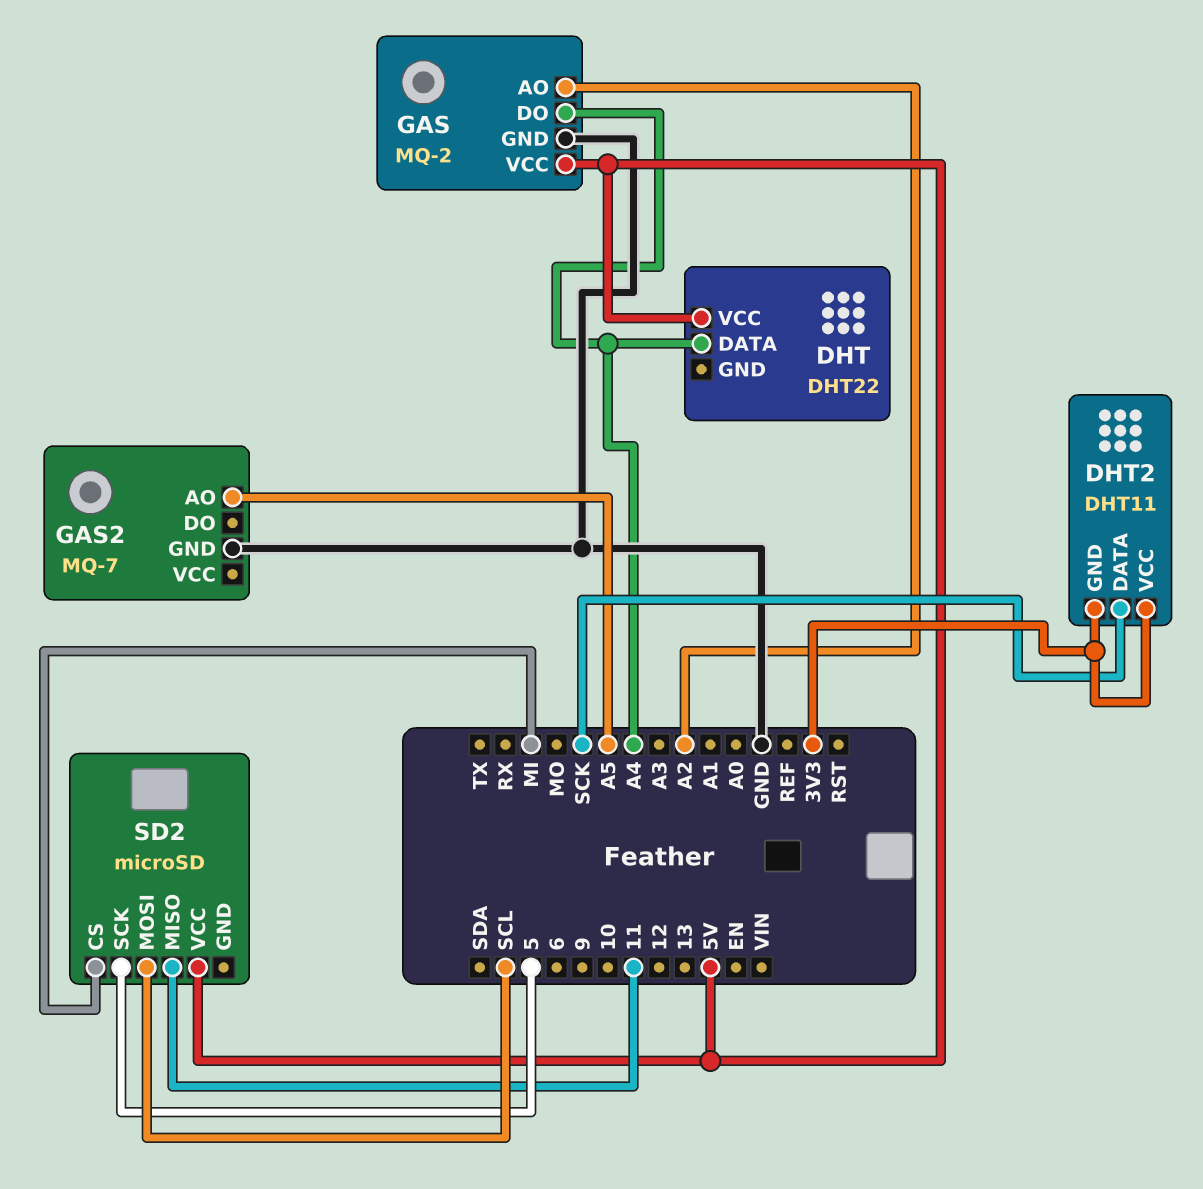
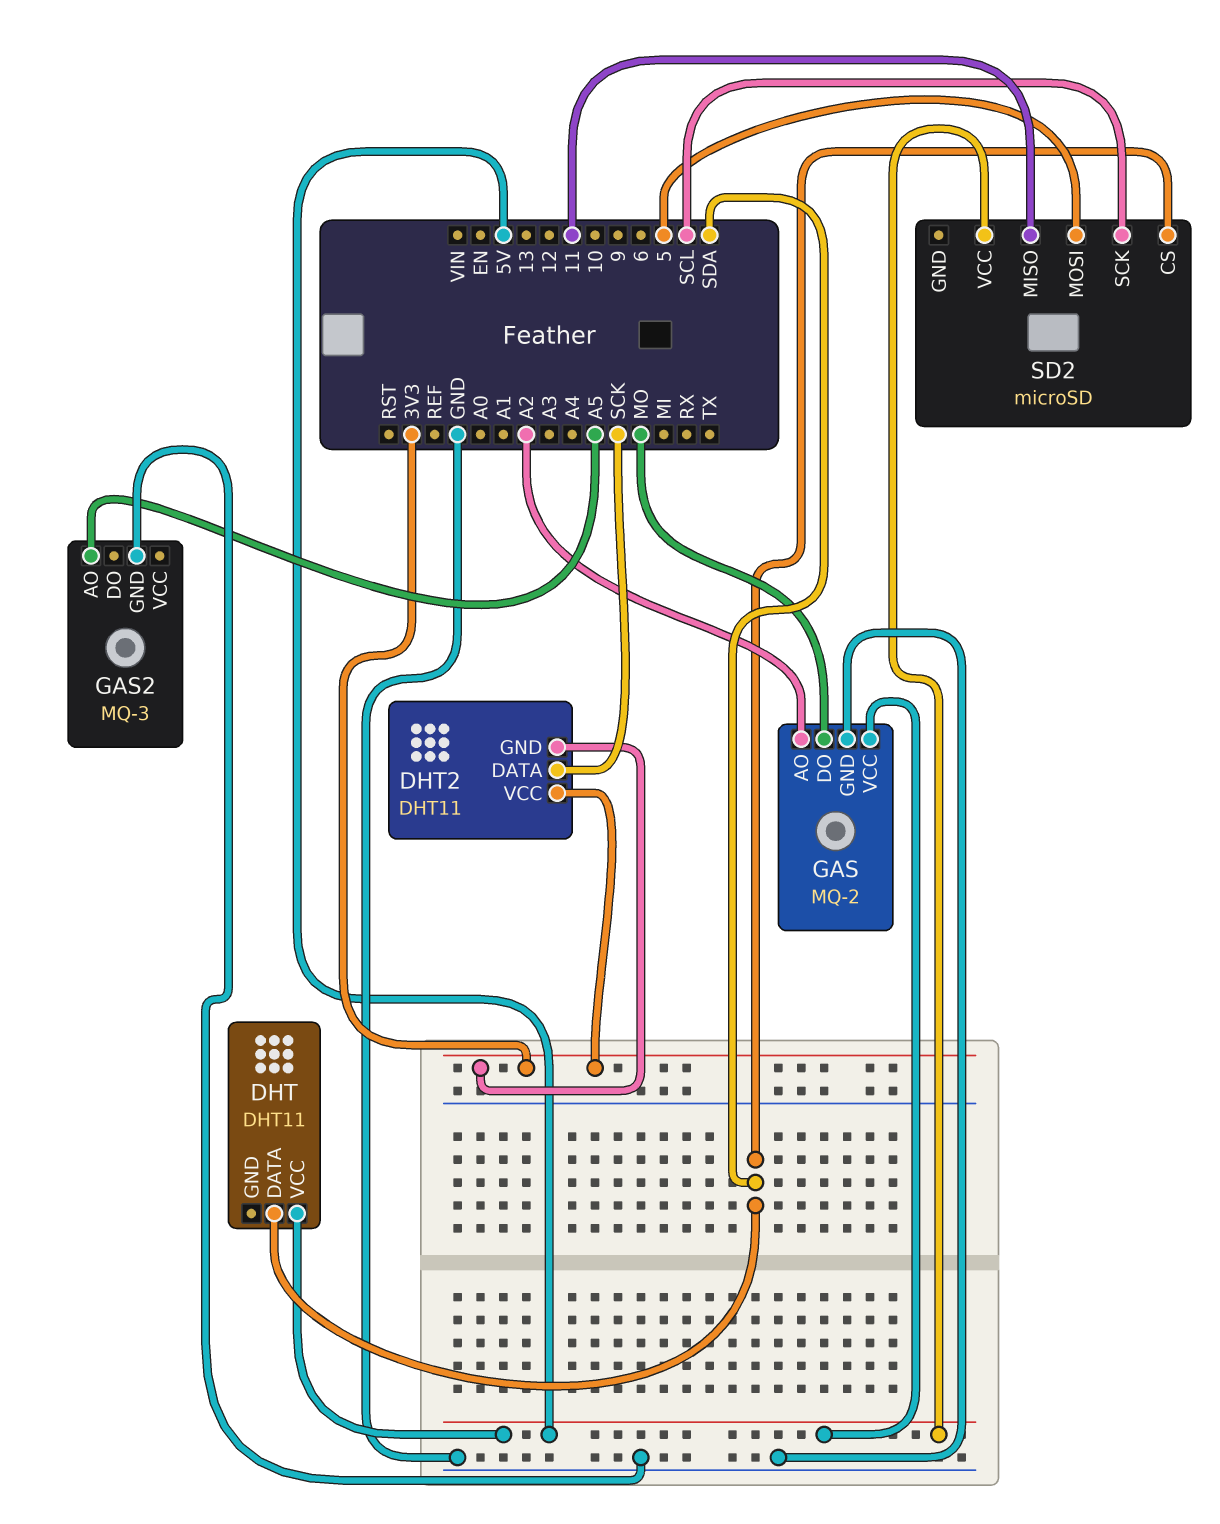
DHT: DHT22 -> DHT11
DHT pin DATA: A4 -> SDA
GAS pin DO: A4 -> MO
GAS2: MQ-7 -> MQ-3
SD2 pin CS: MI -> SDA
SD2 pin MOSI: SCL -> 5
SD2 pin SCK: 5 -> SCL

